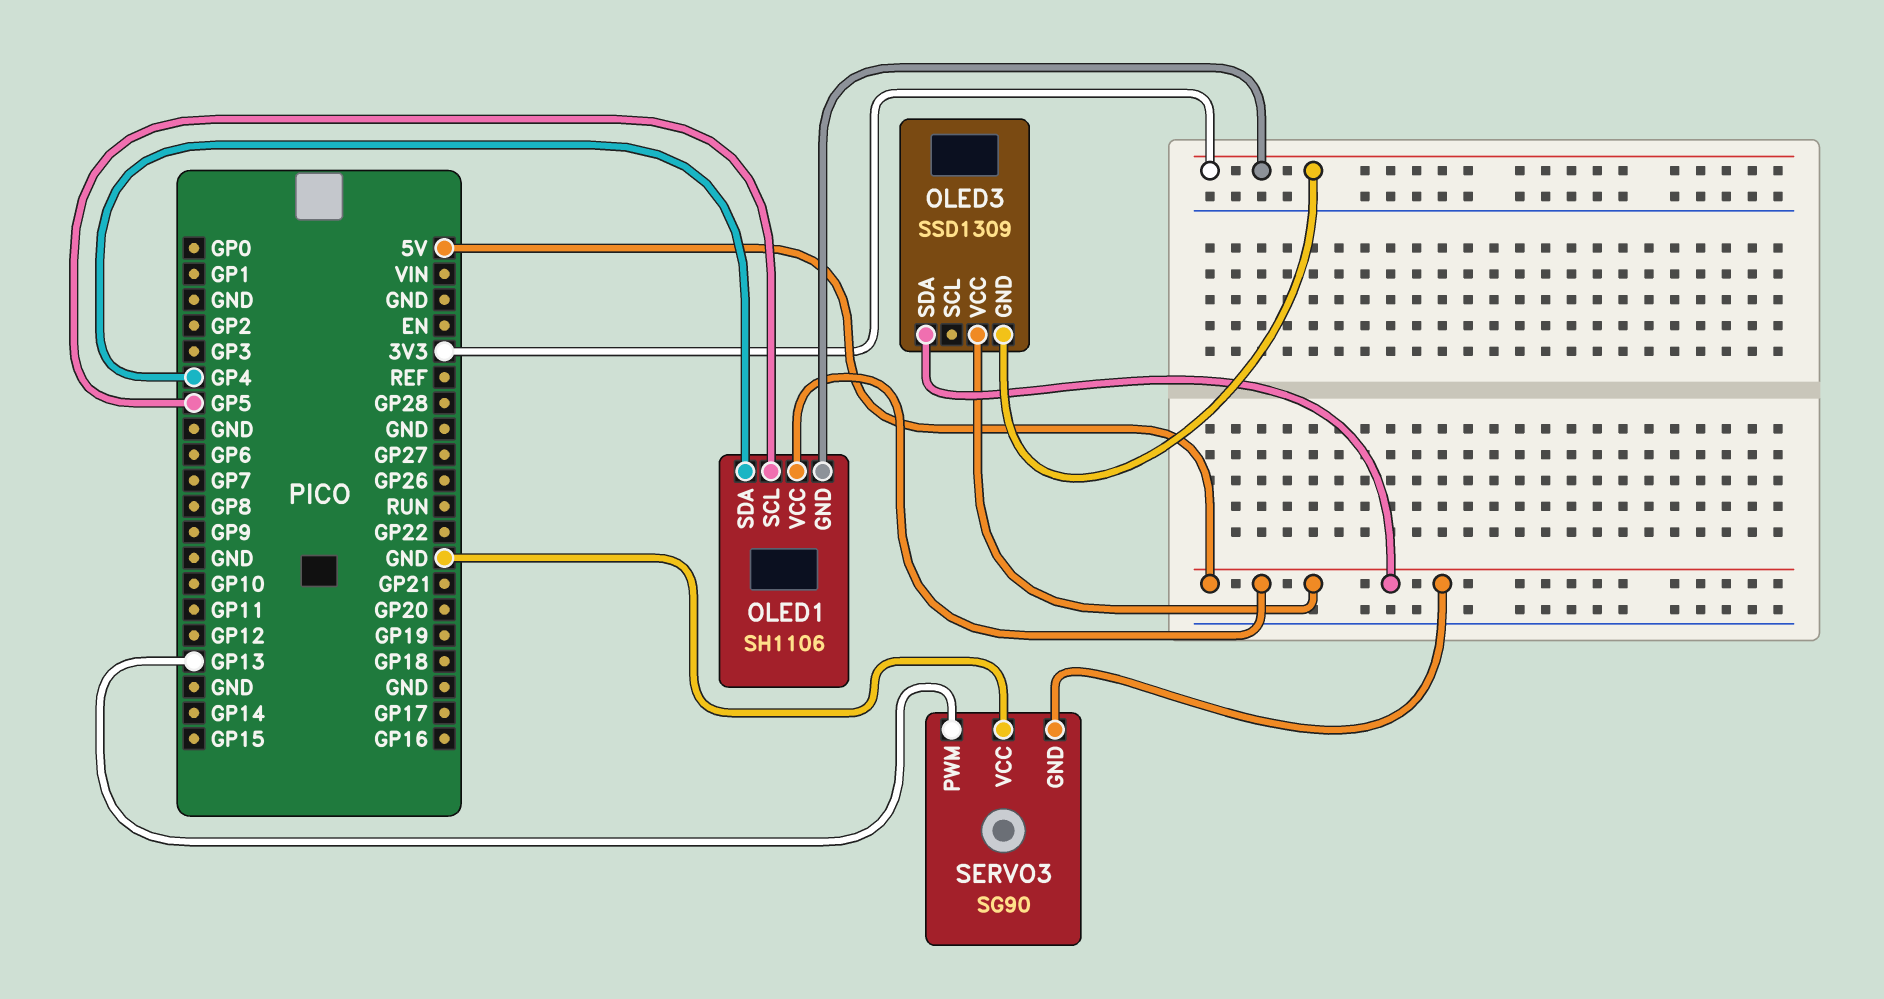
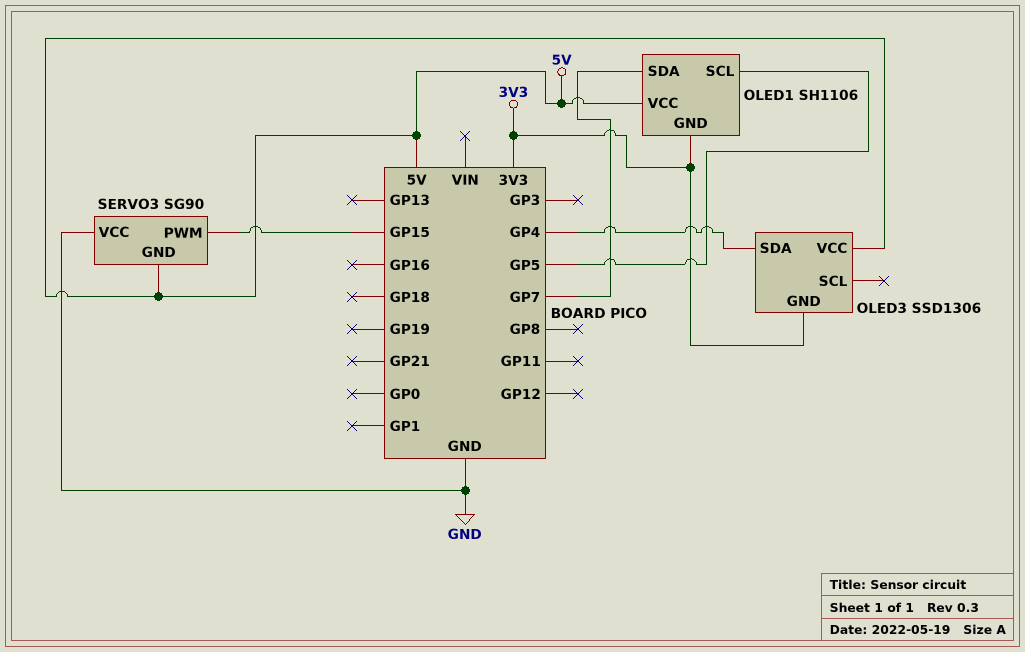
OLED1 pin SDA: GP4 -> GP7
OLED3: SSD1309 -> SSD1306
OLED3 pin SDA: 5V -> GP4
SERVO3 pin PWM: GP13 -> GP15

